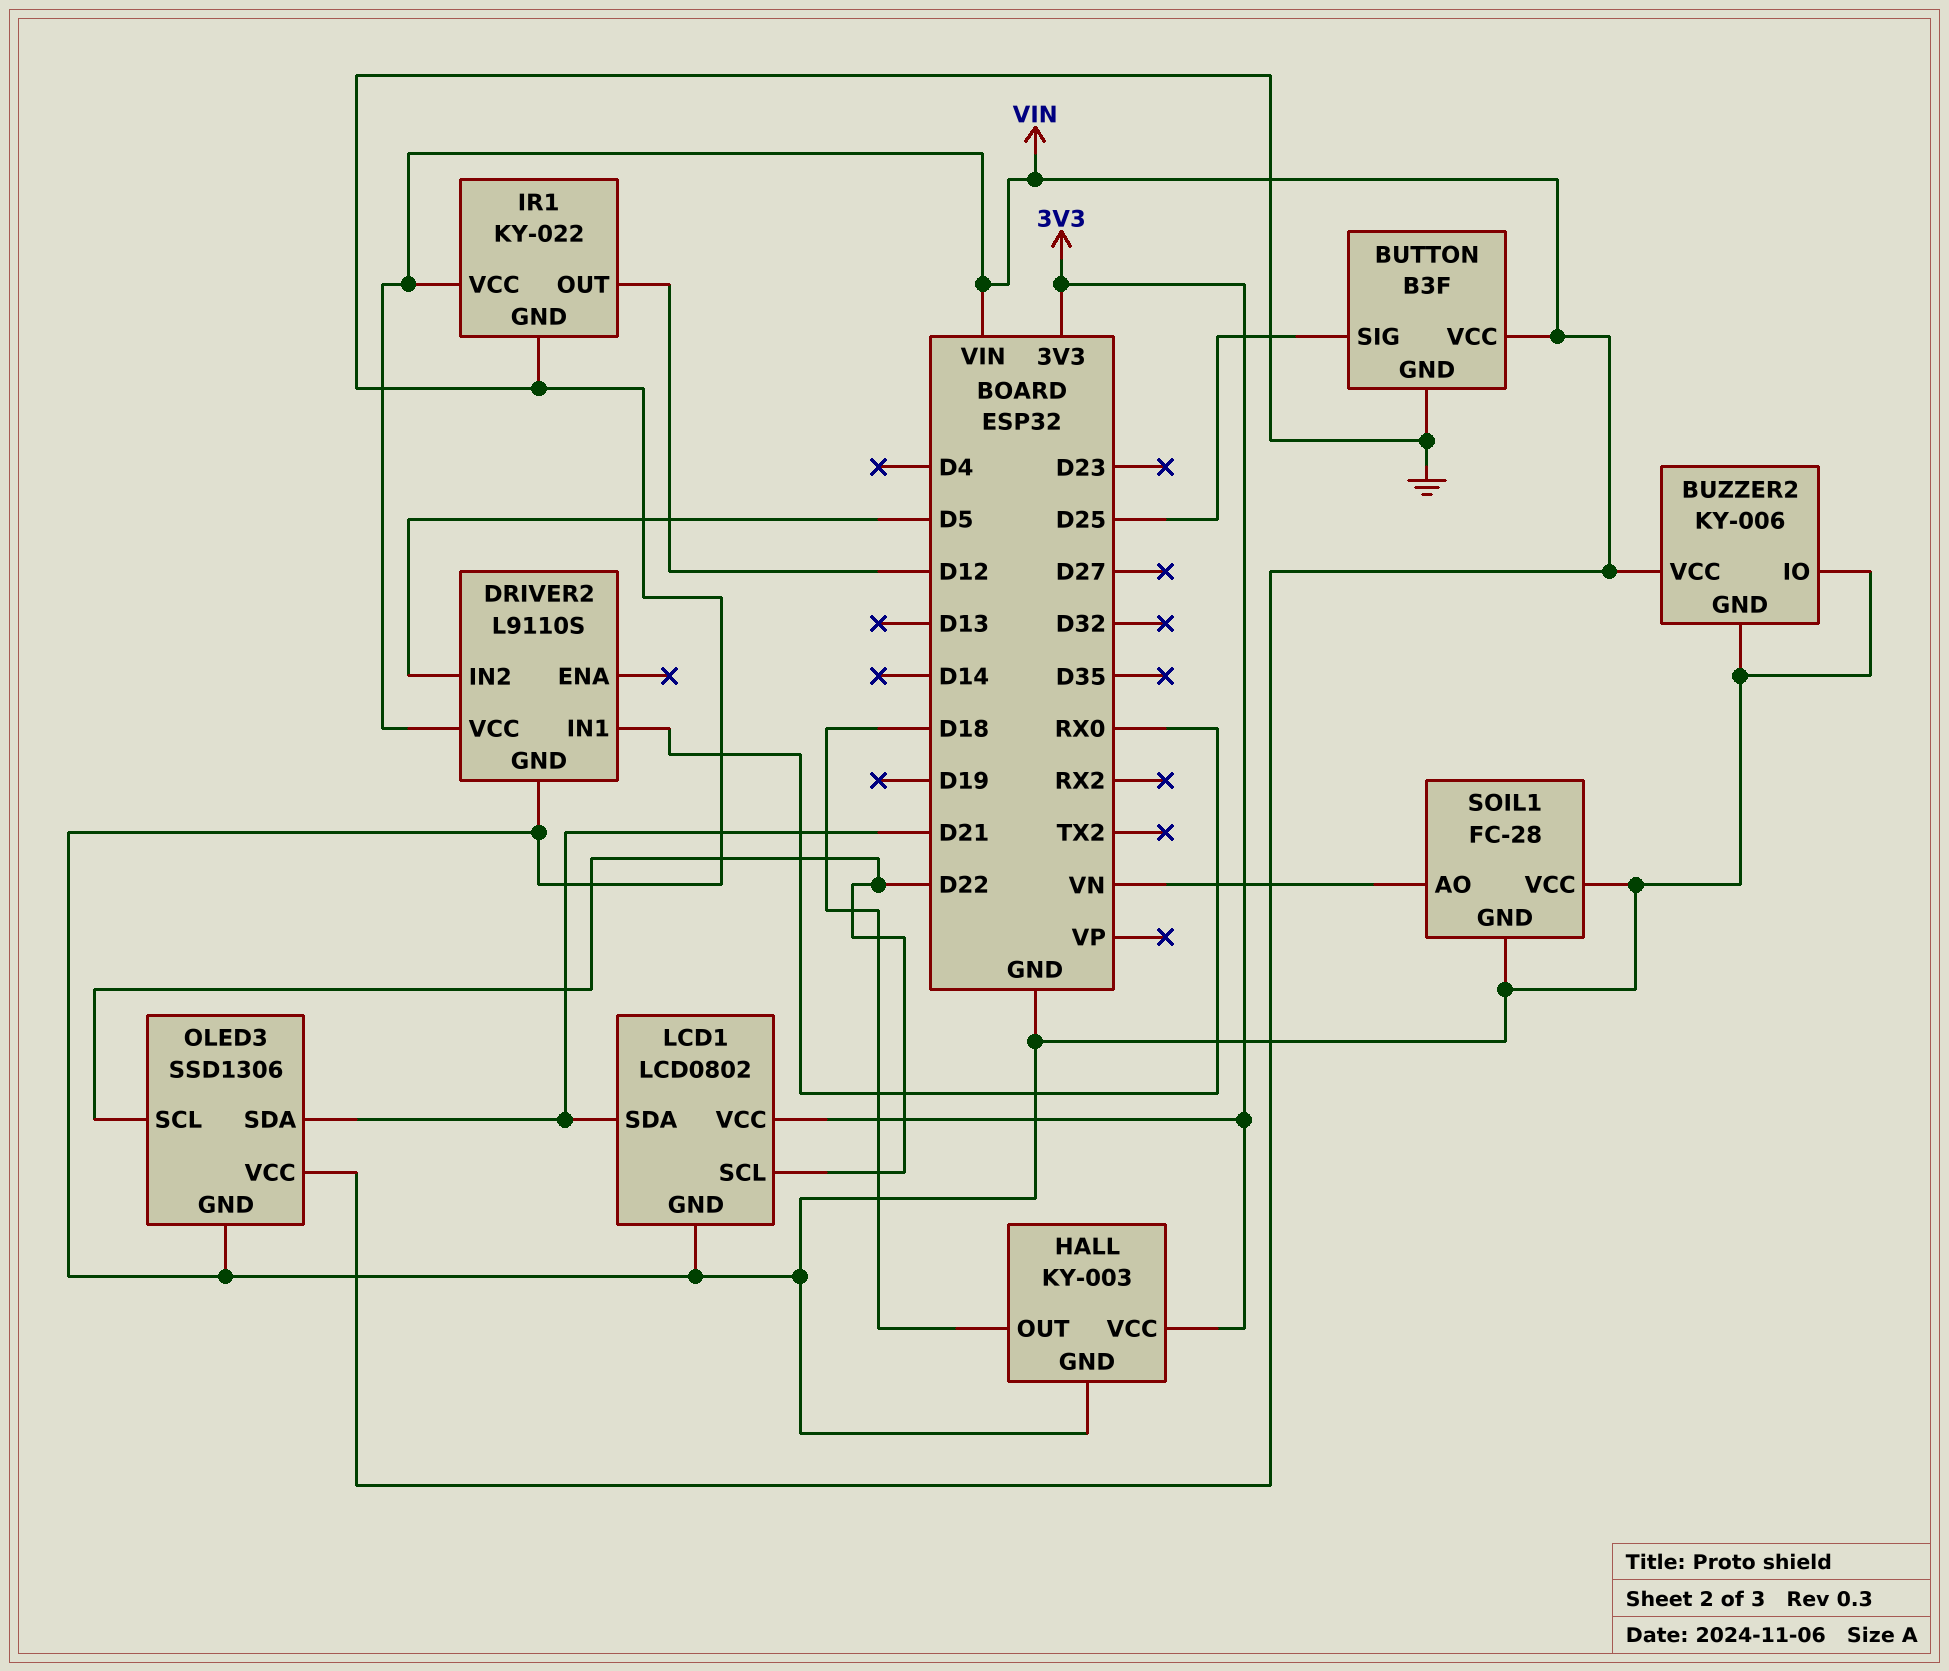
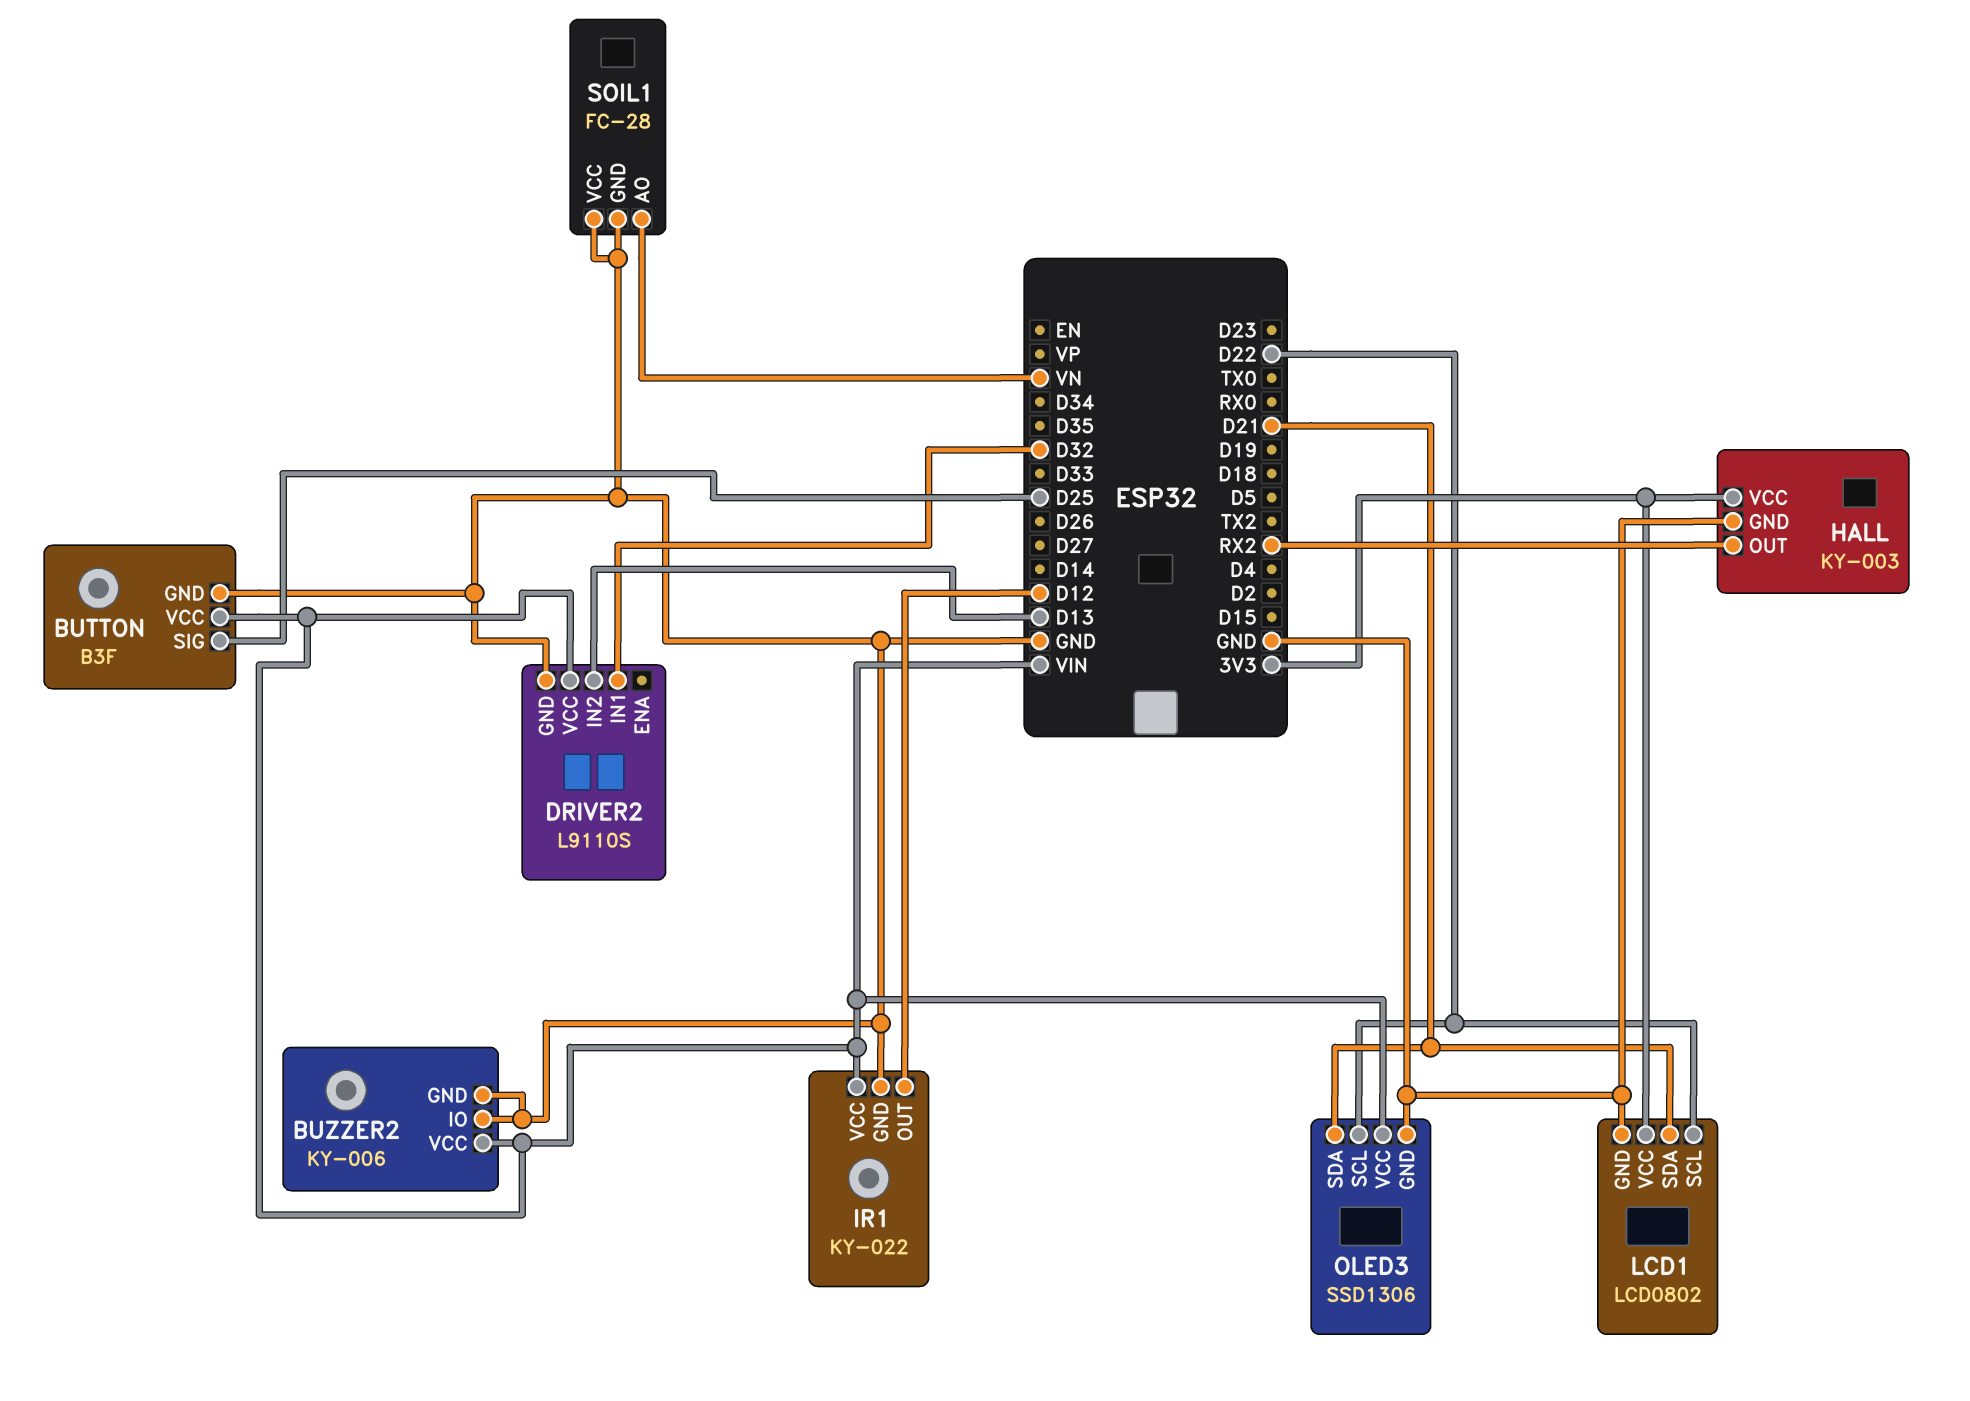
DRIVER2 pin IN1: RX0 -> D32
DRIVER2 pin IN2: D5 -> D13
HALL pin OUT: D18 -> RX2

